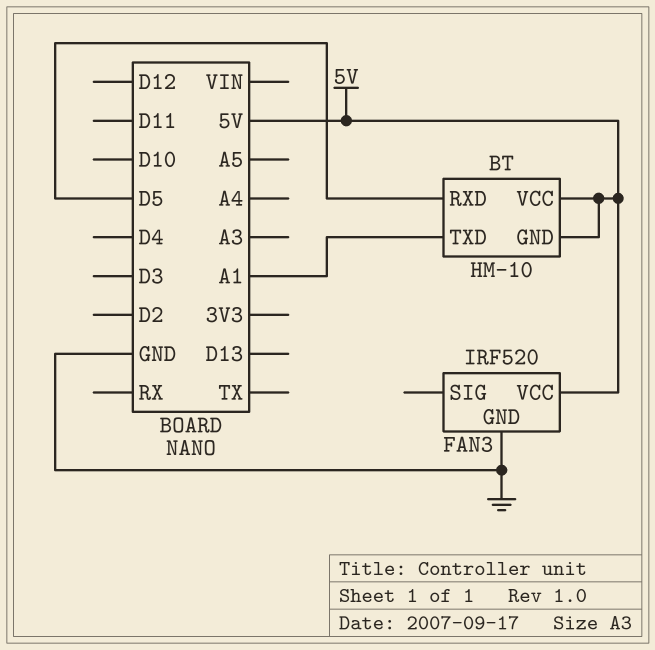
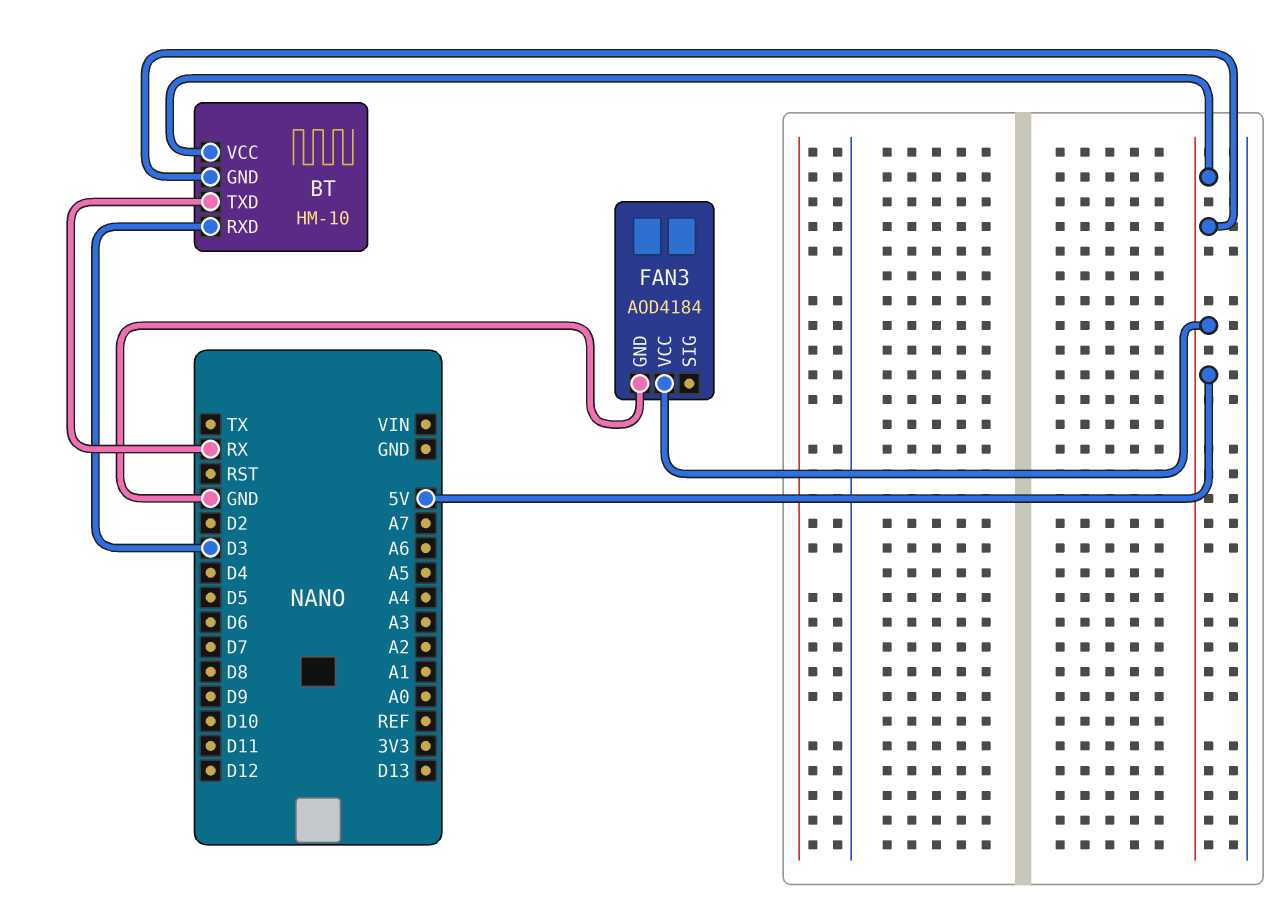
BT pin RXD: D5 -> D3
BT pin TXD: A1 -> RX
FAN3: IRF520 -> AOD4184

